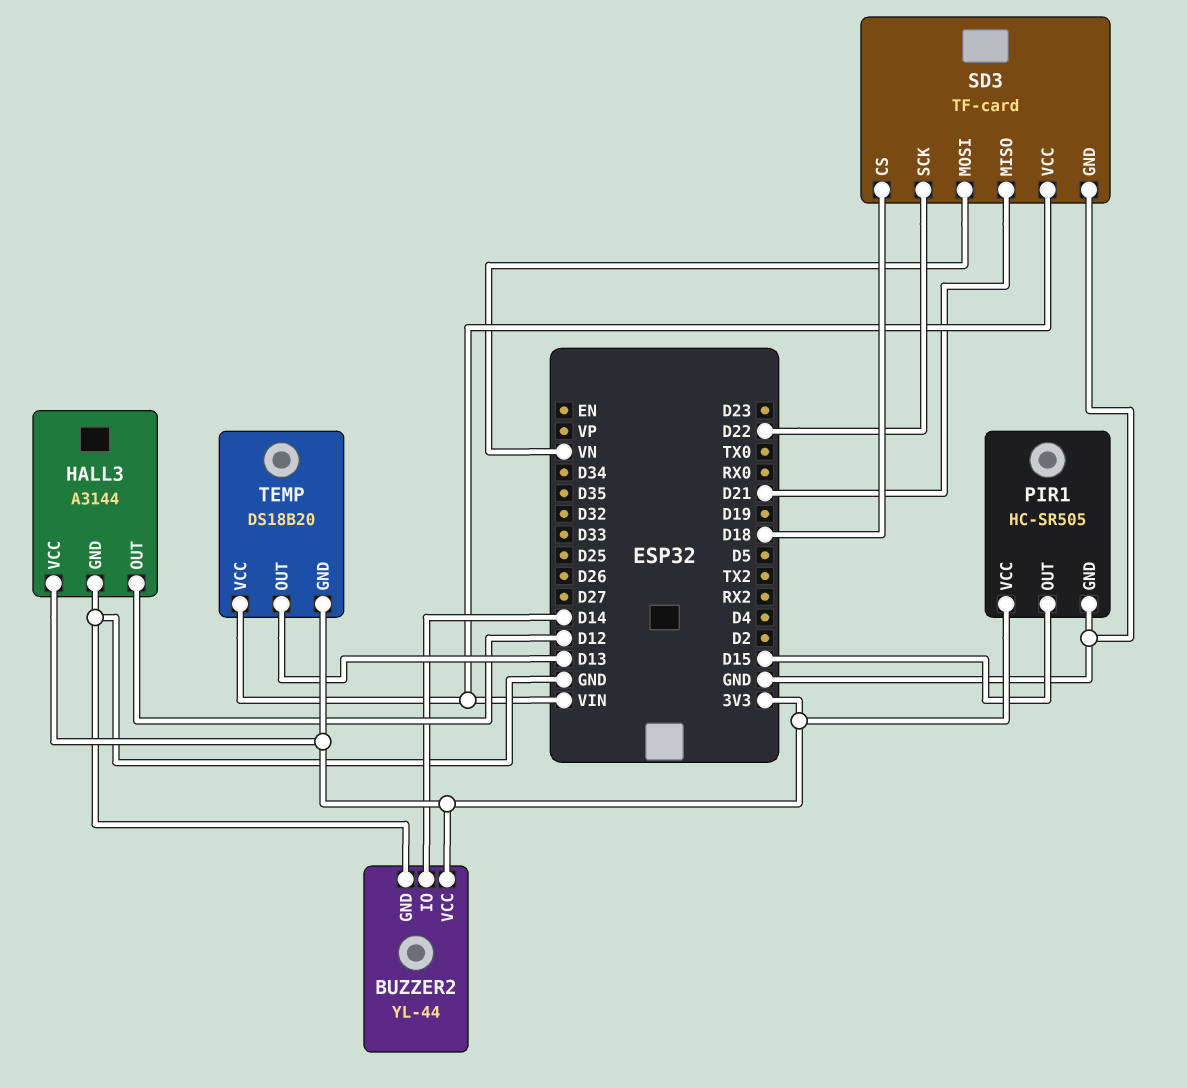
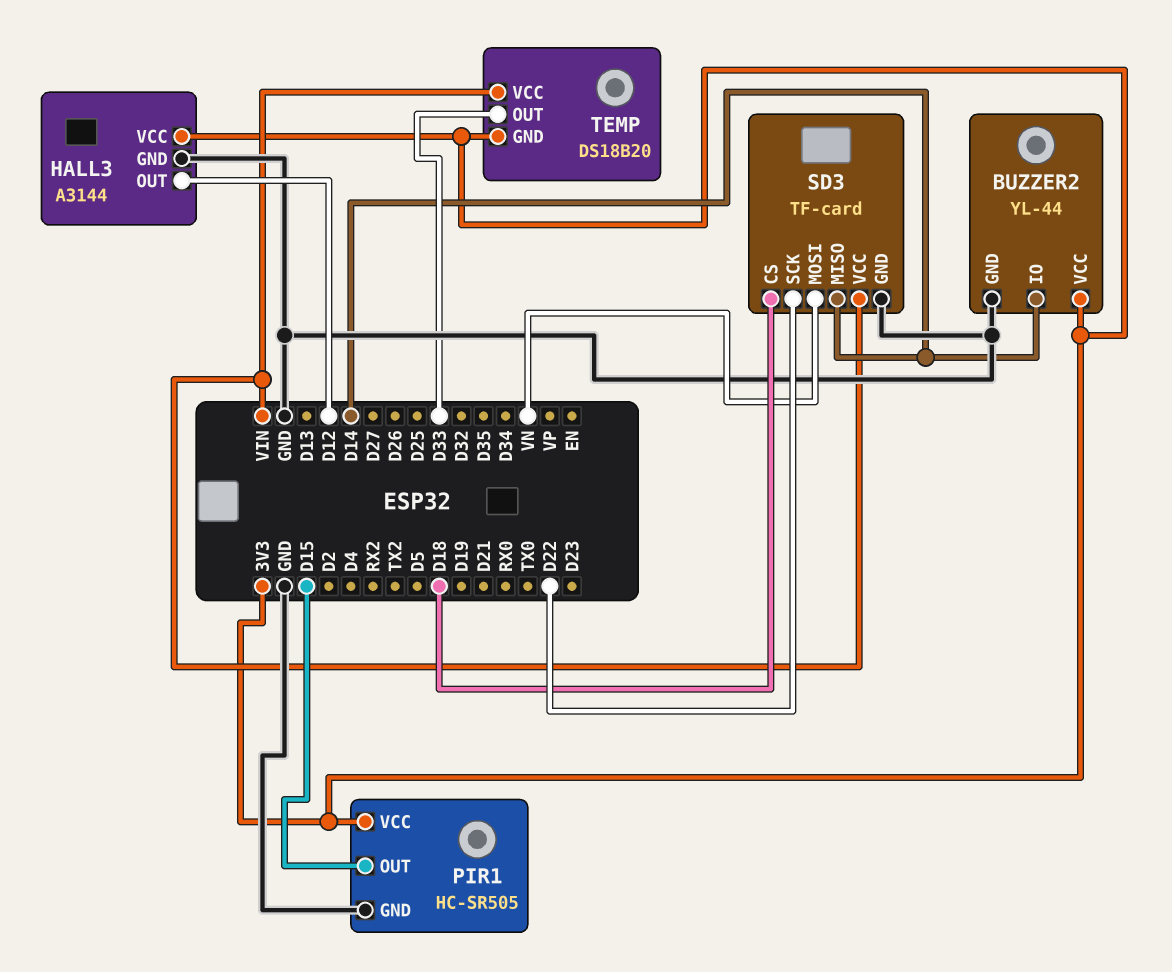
SD3 pin MISO: D21 -> D14
TEMP pin OUT: D13 -> D33

